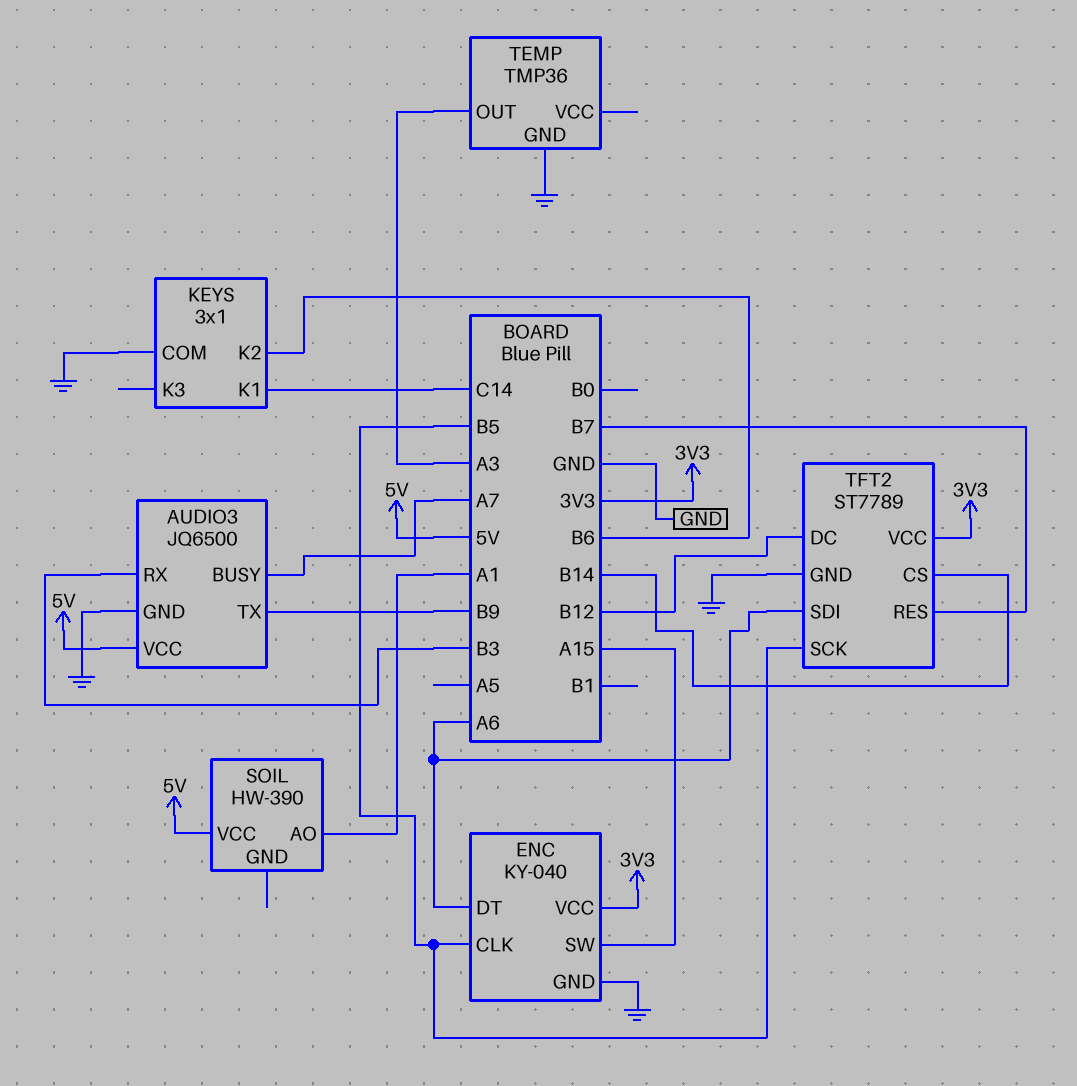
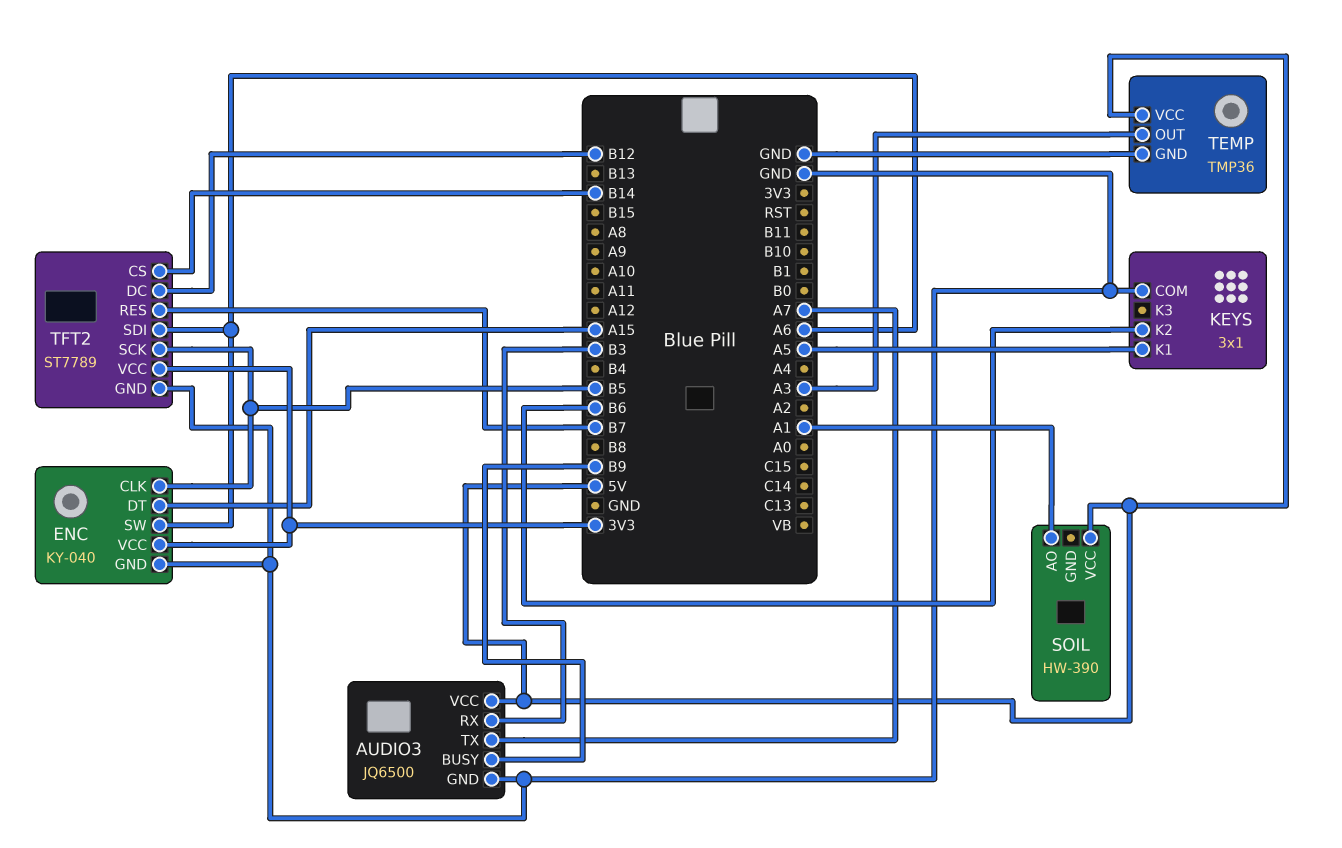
AUDIO3 pin BUSY: A7 -> B9
AUDIO3 pin TX: B9 -> A7
ENC pin DT: A6 -> A15
ENC pin SW: A15 -> A6
KEYS pin K1: C14 -> A5
TEMP pin VCC: none -> 5V

